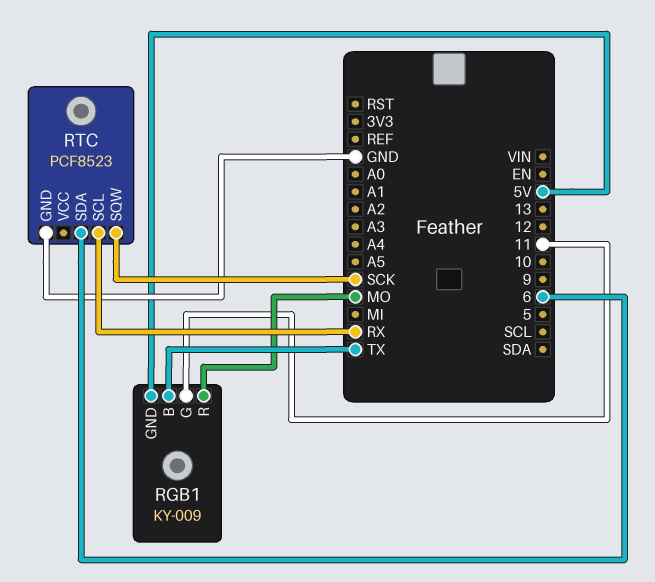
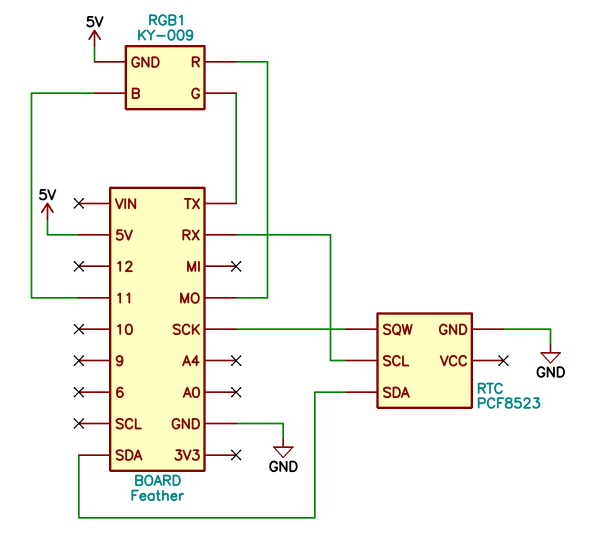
RGB1 pin B: TX -> 11
RGB1 pin G: 11 -> TX
RTC pin SDA: 6 -> SDA

